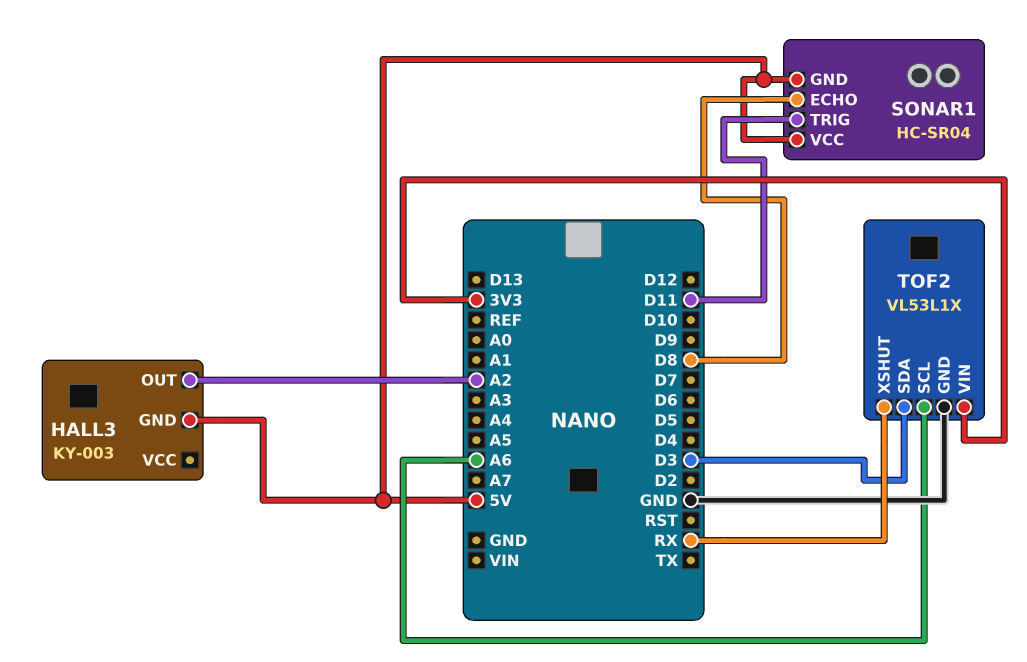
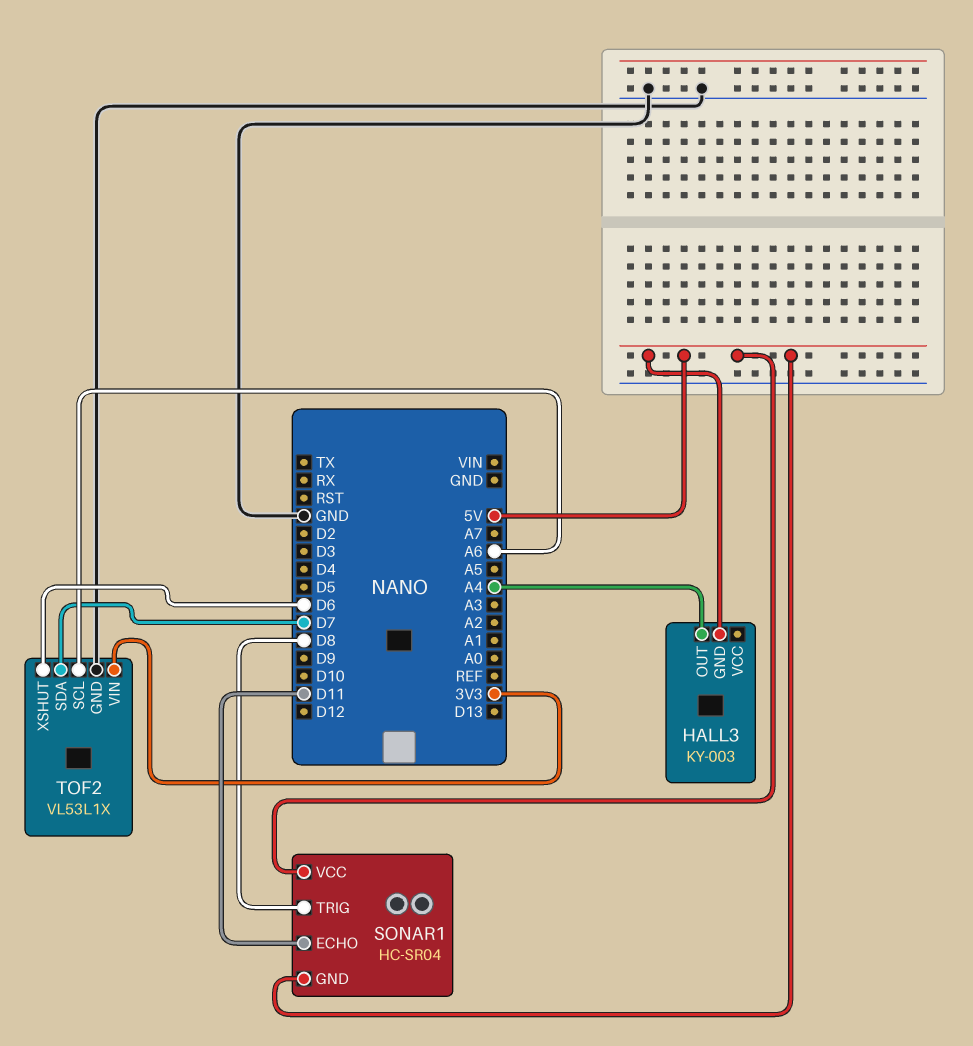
HALL3 pin OUT: A2 -> A4
SONAR1 pin ECHO: D8 -> D11
SONAR1 pin TRIG: D11 -> D8
TOF2 pin SDA: D3 -> D7
TOF2 pin XSHUT: RX -> D6

